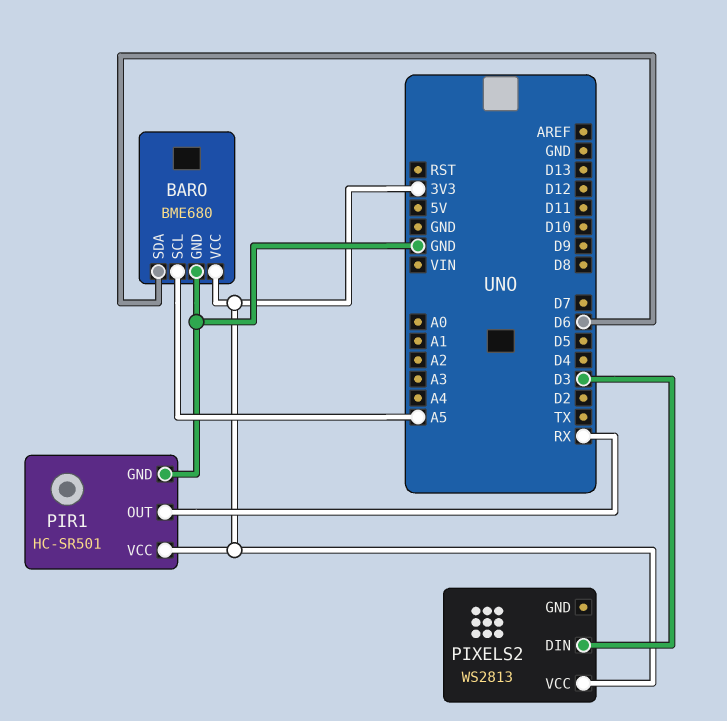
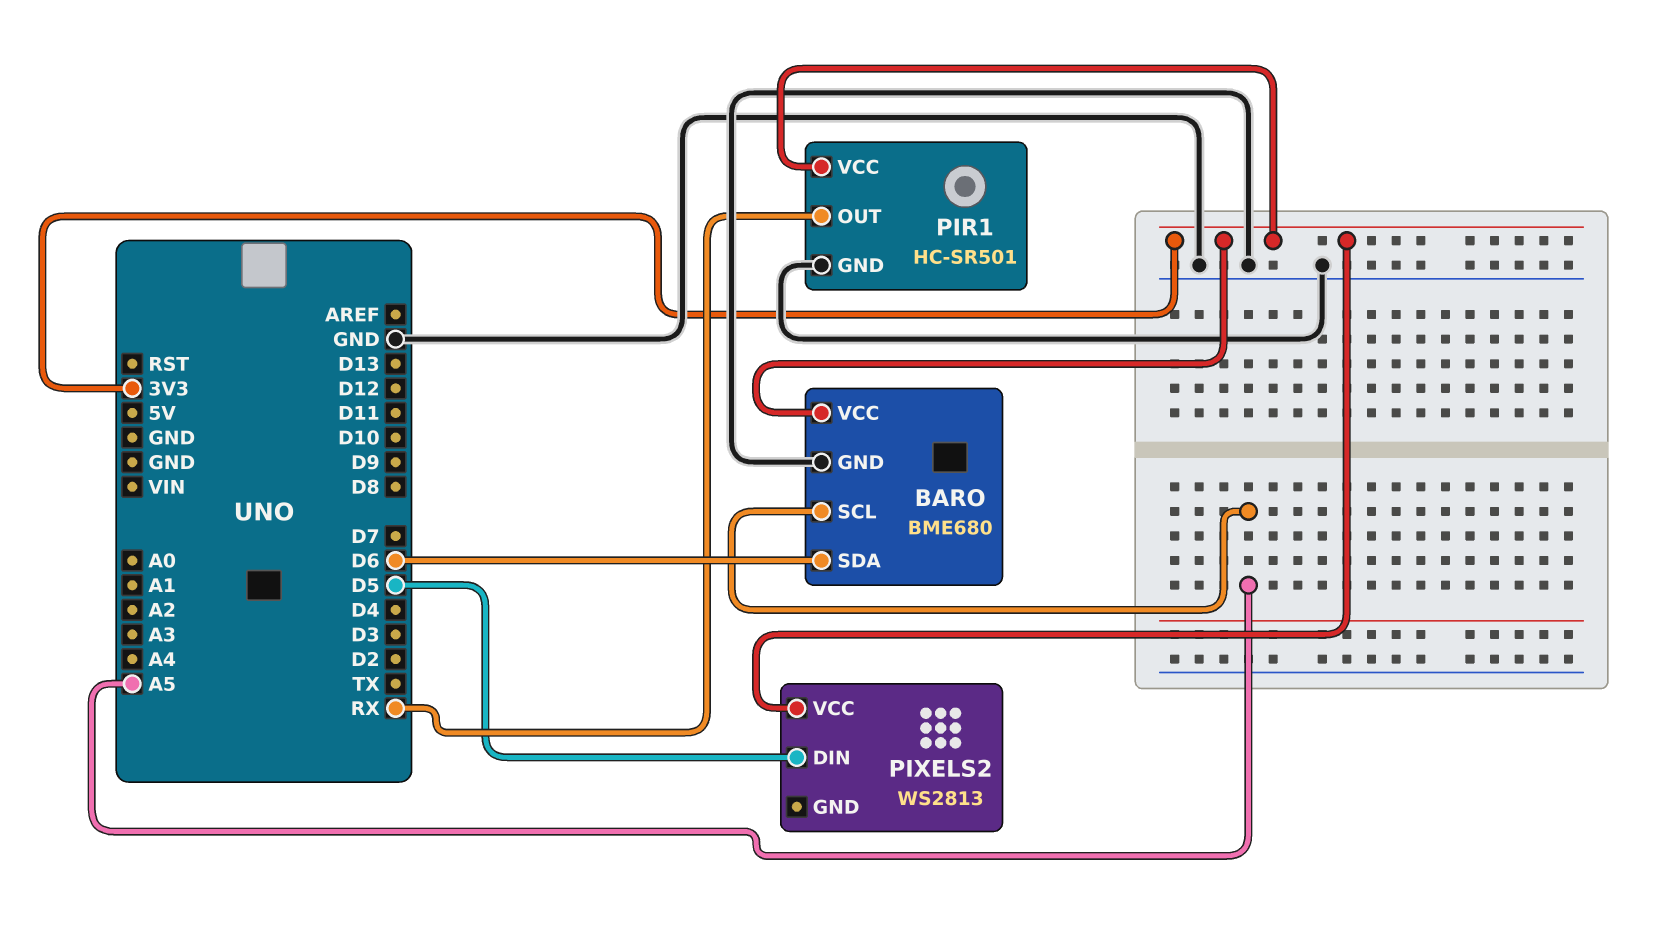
PIXELS2 pin DIN: D3 -> D5

